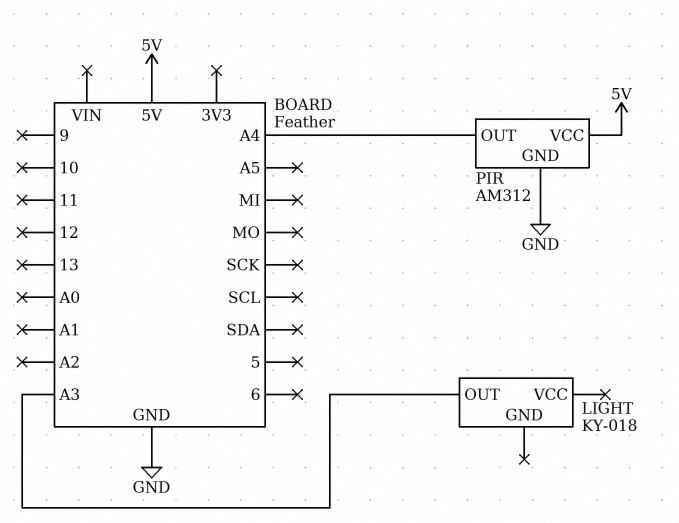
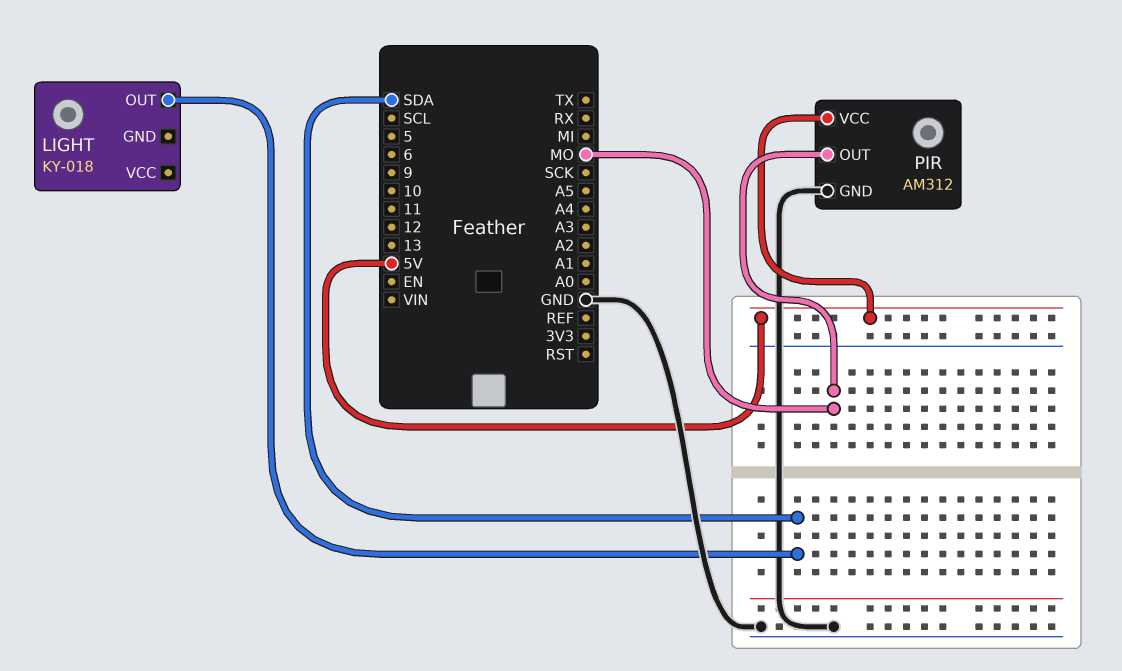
LIGHT pin OUT: A3 -> SDA
PIR pin OUT: A4 -> MO

